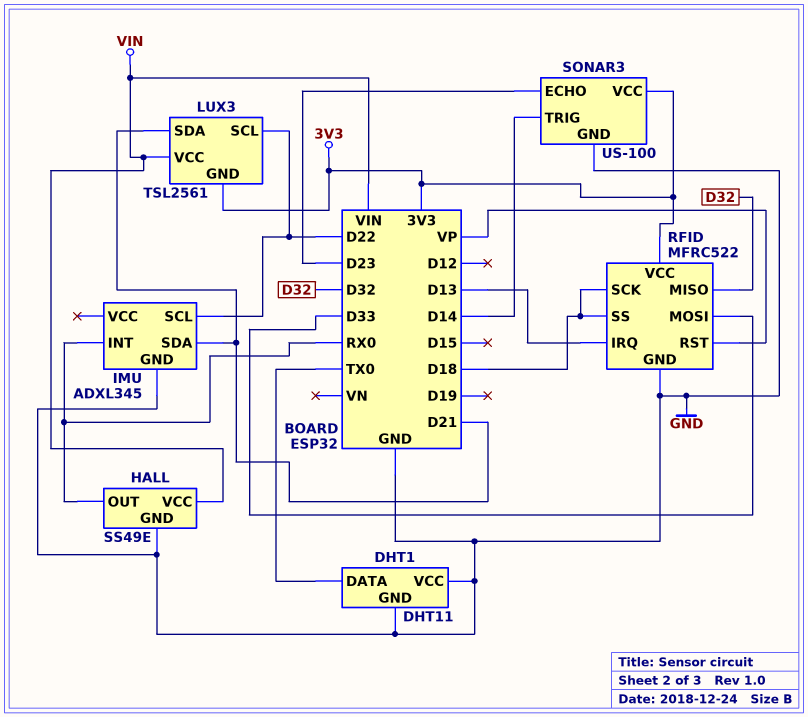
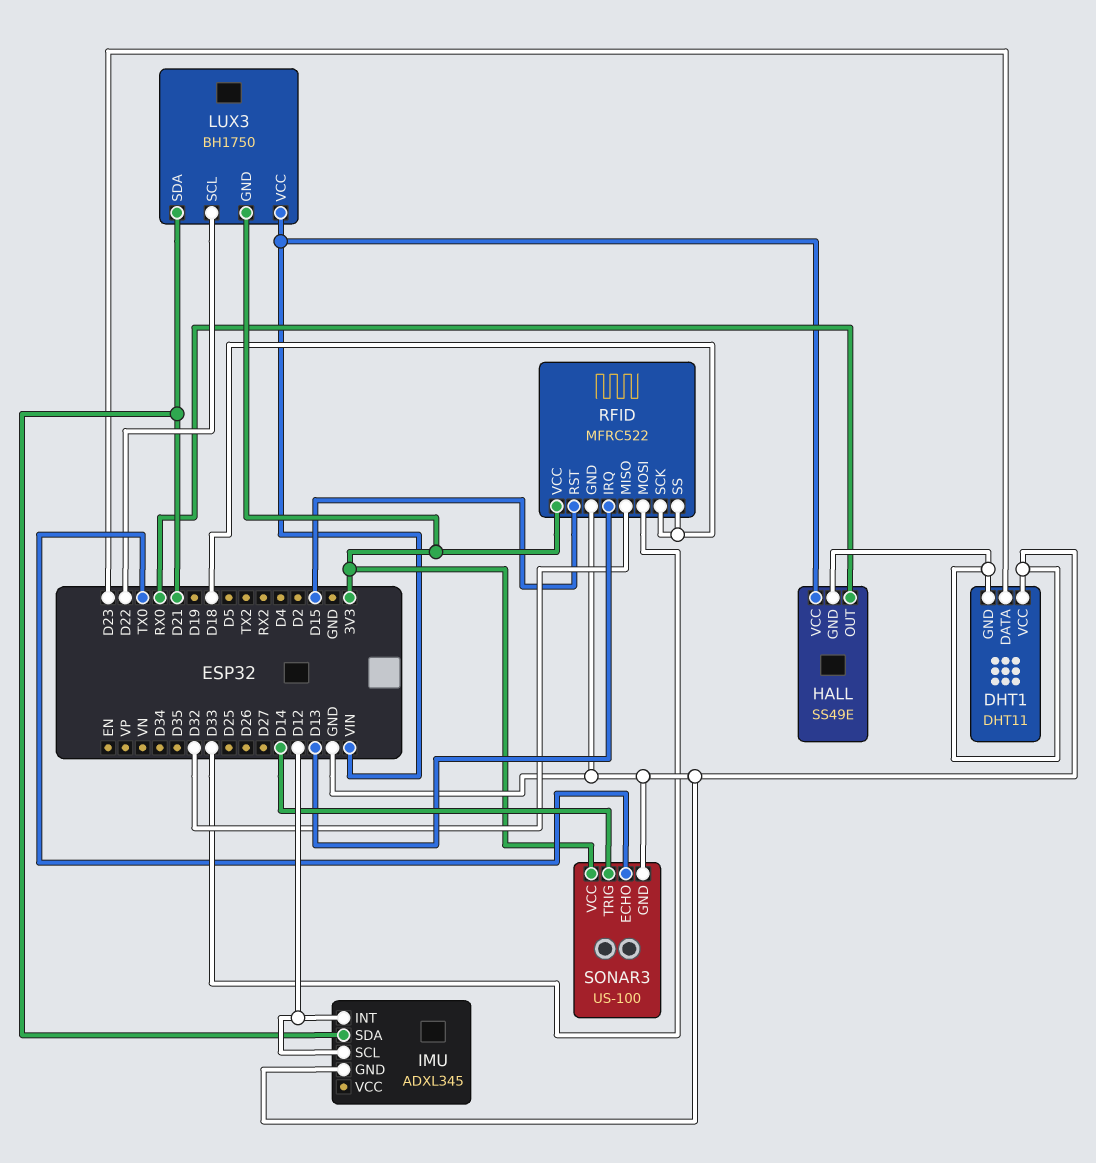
DHT1 pin DATA: TX0 -> D23
IMU pin INT: RX0 -> D12
IMU pin SCL: D22 -> D12
LUX3: TSL2561 -> BH1750
RFID pin RST: VP -> D15
SONAR3 pin ECHO: D23 -> TX0

